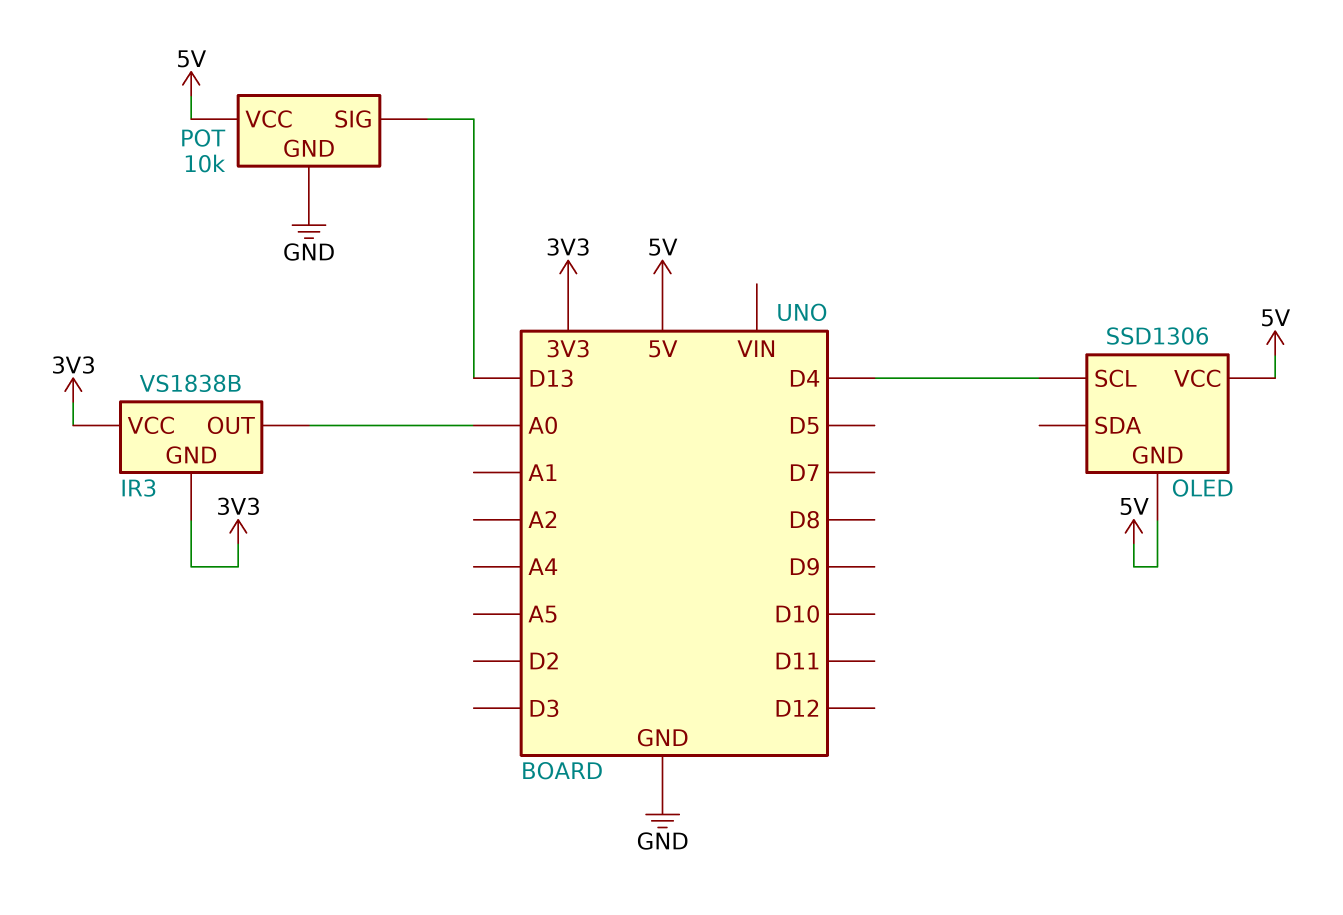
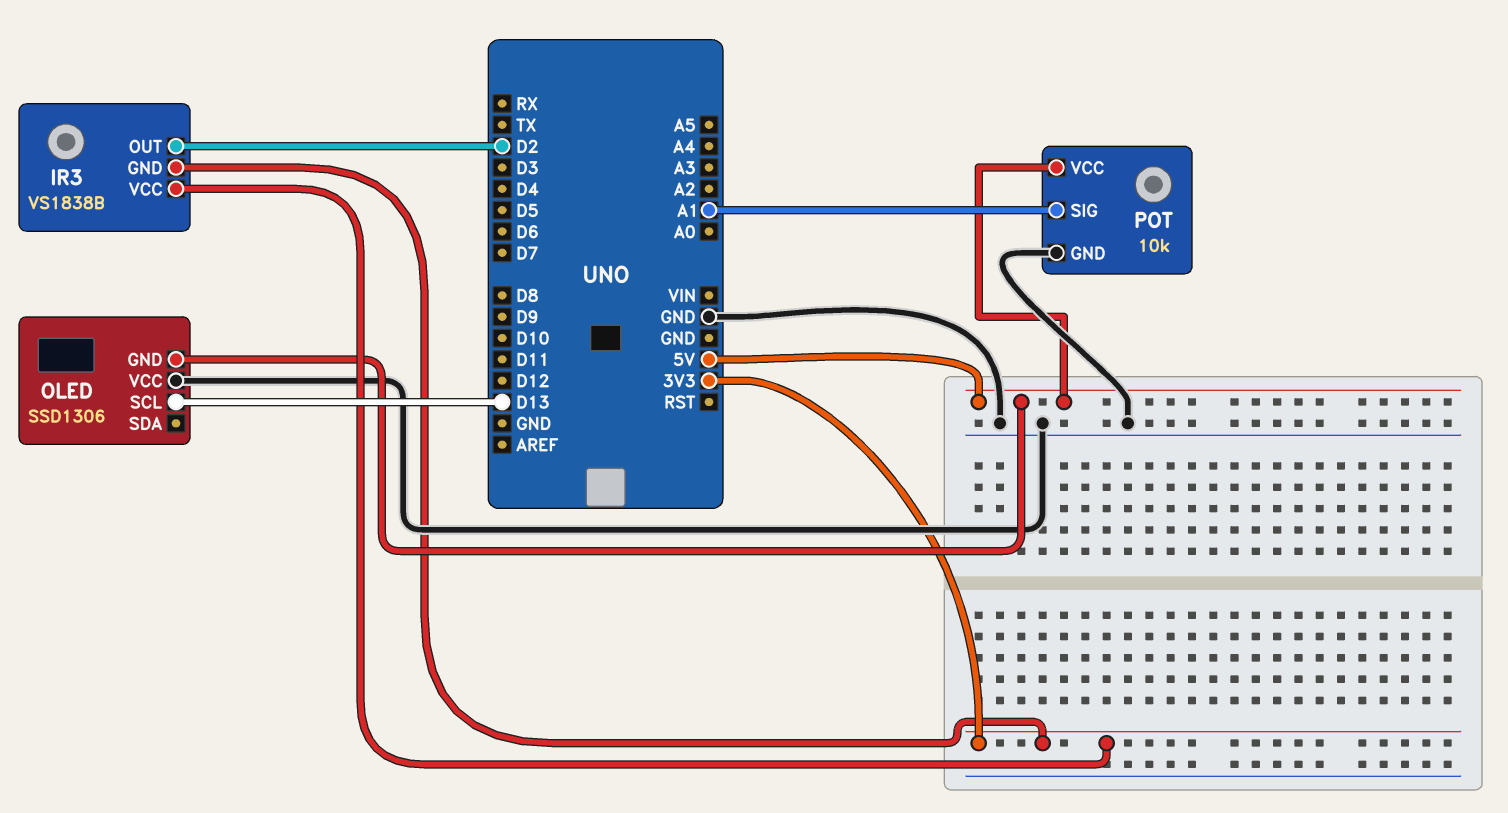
IR3 pin OUT: A0 -> D2
OLED pin SCL: D4 -> D13
OLED pin VCC: 5V -> GND
POT pin SIG: D13 -> A1

